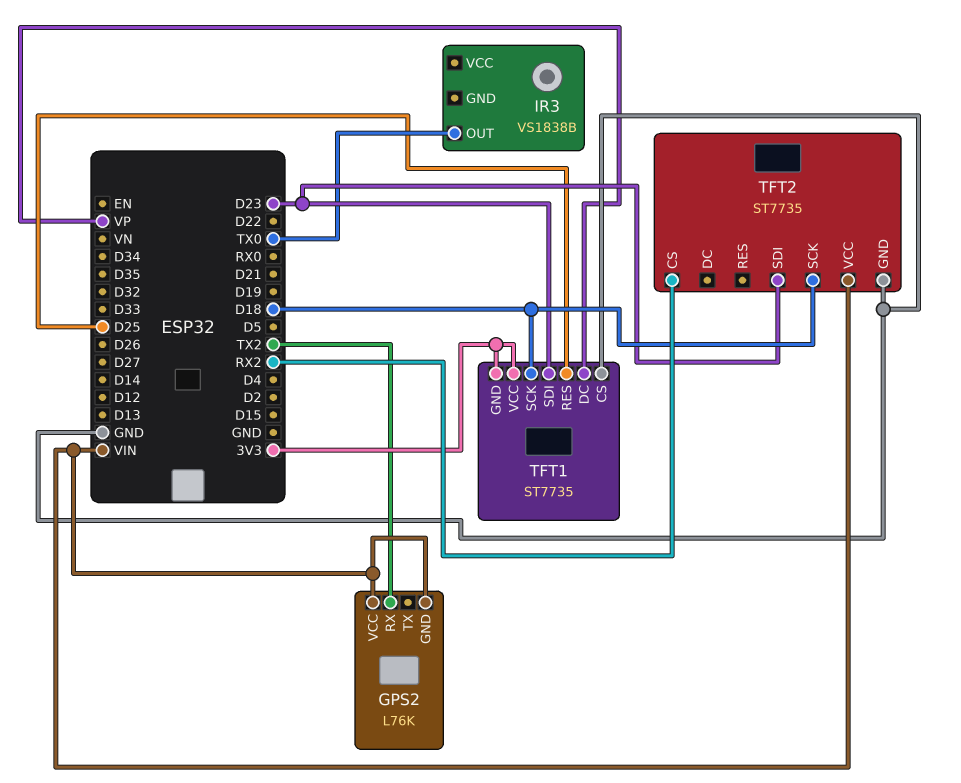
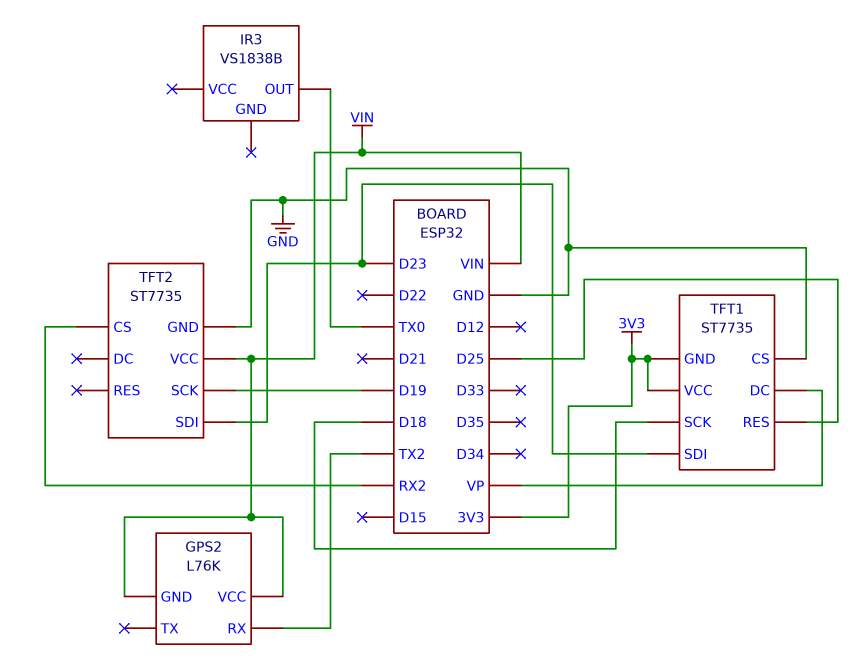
TFT2 pin SCK: D18 -> D19

